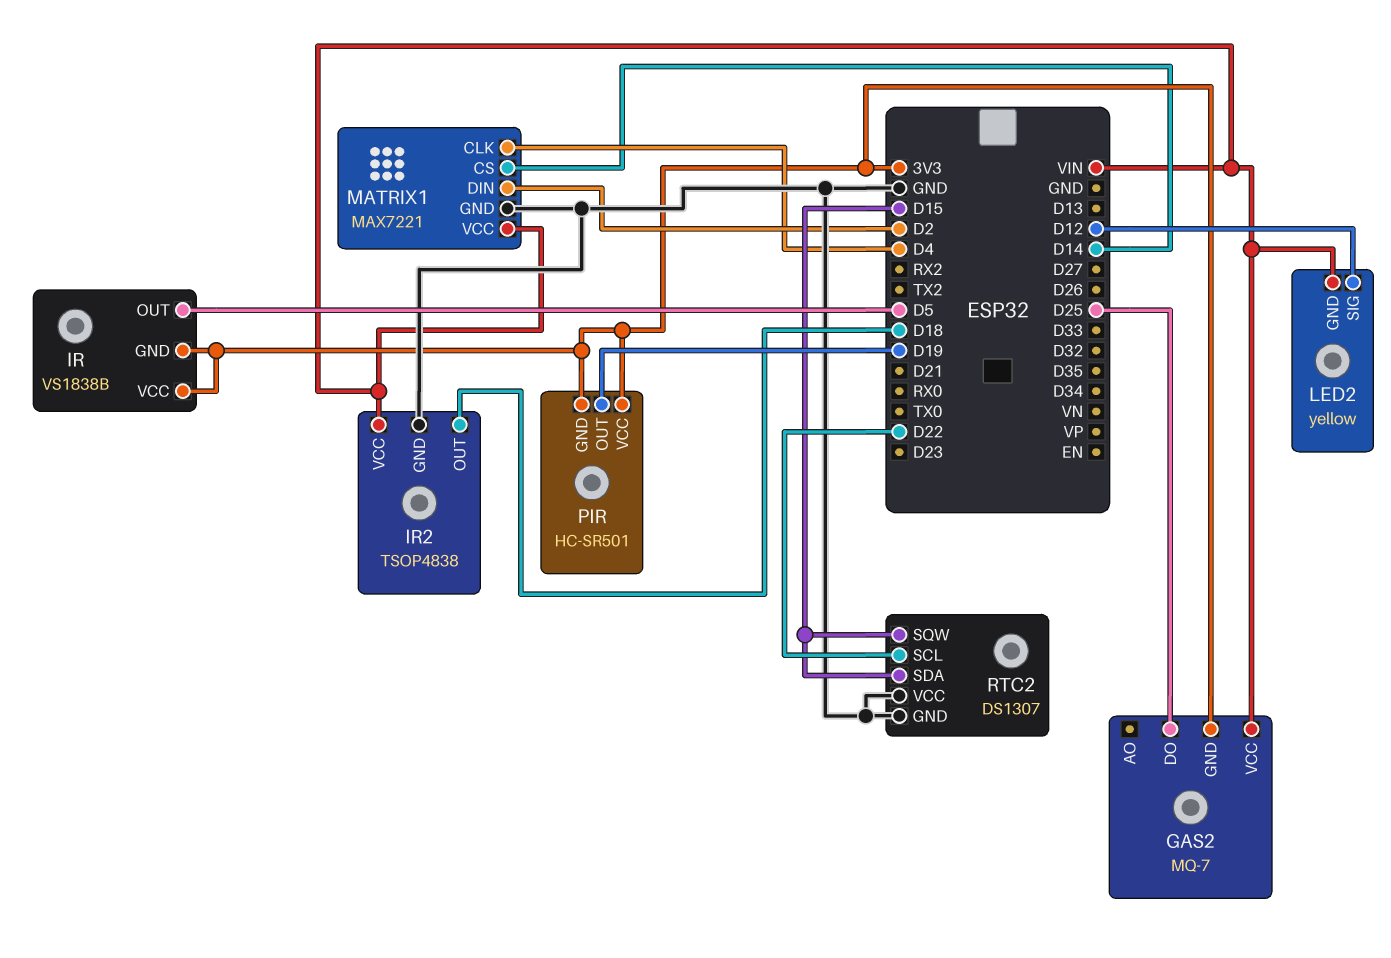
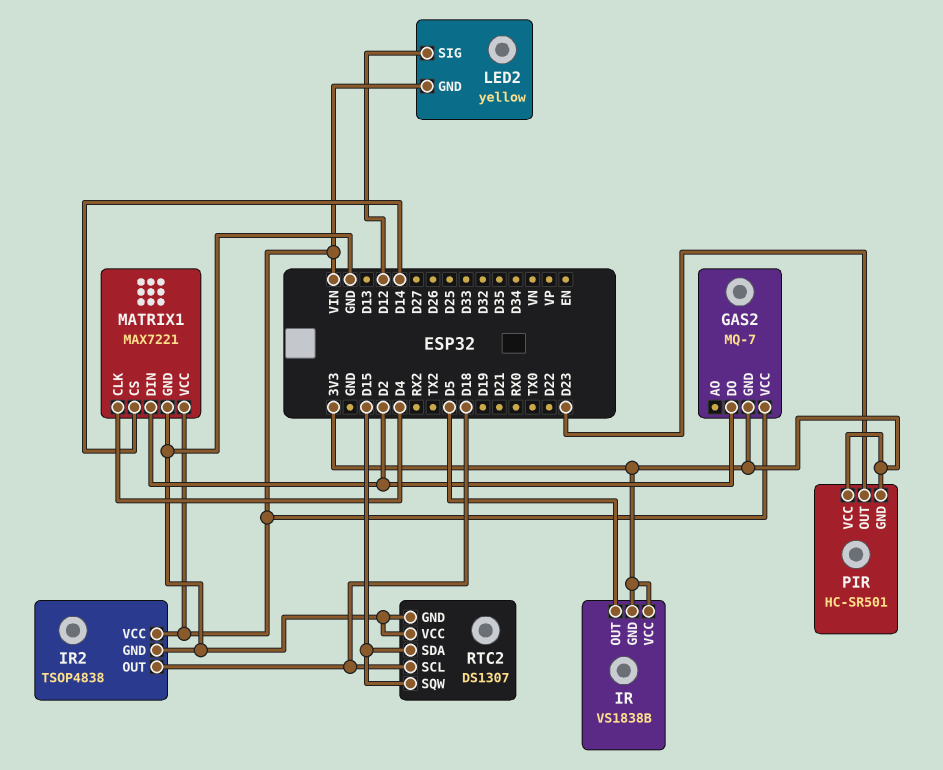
GAS2 pin DO: D25 -> D2
PIR pin OUT: D19 -> D23
RTC2 pin SCL: D22 -> D18

